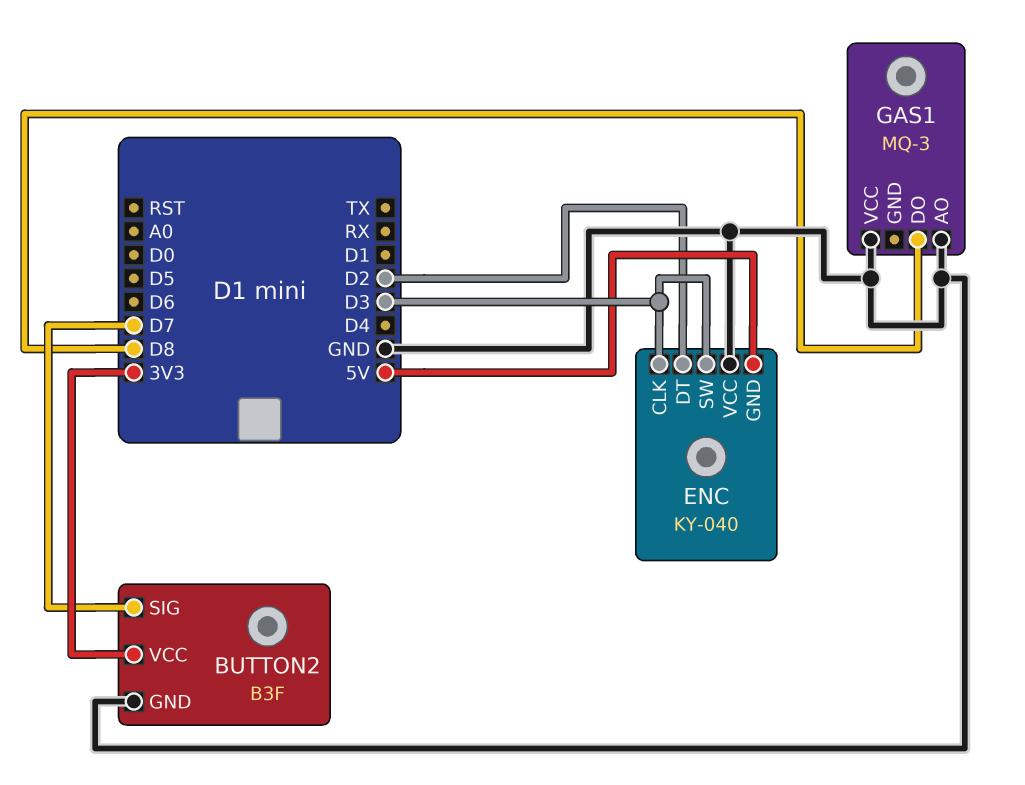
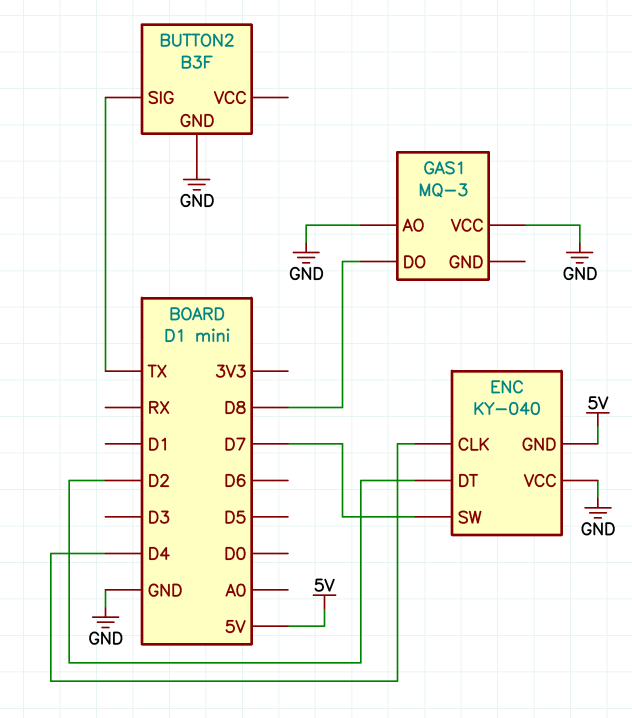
BUTTON2 pin SIG: D7 -> TX
BUTTON2 pin VCC: 3V3 -> none
ENC pin CLK: D3 -> D4
ENC pin SW: D3 -> D7

